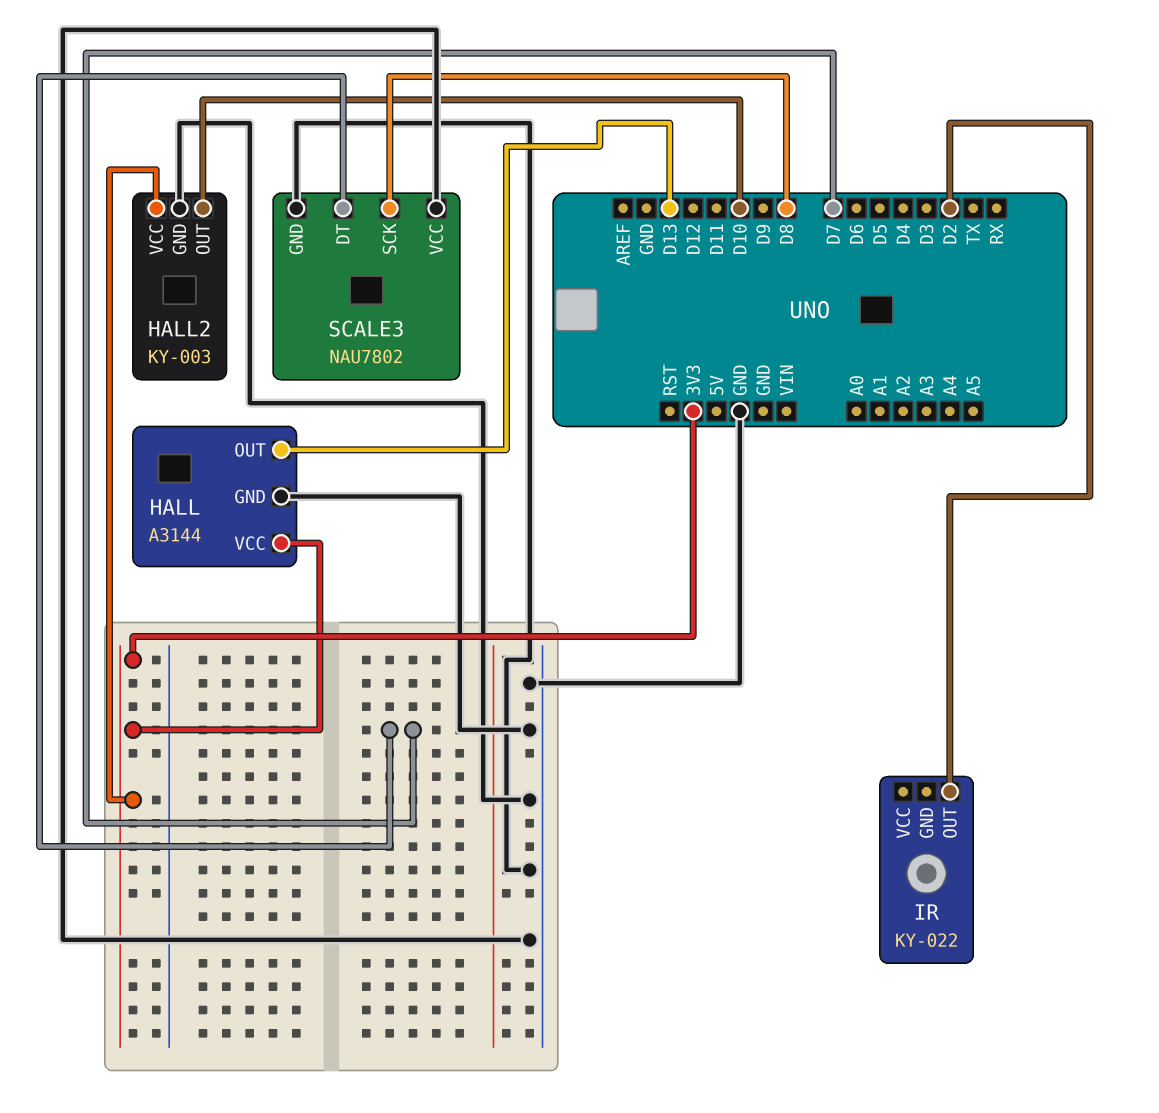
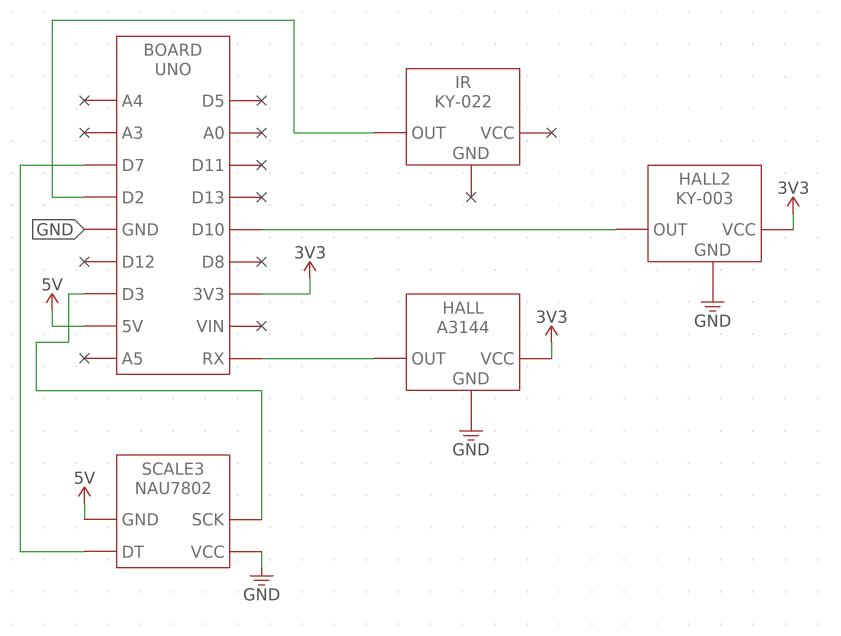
HALL pin OUT: D13 -> RX
SCALE3 pin GND: GND -> 5V
SCALE3 pin SCK: D8 -> D3

